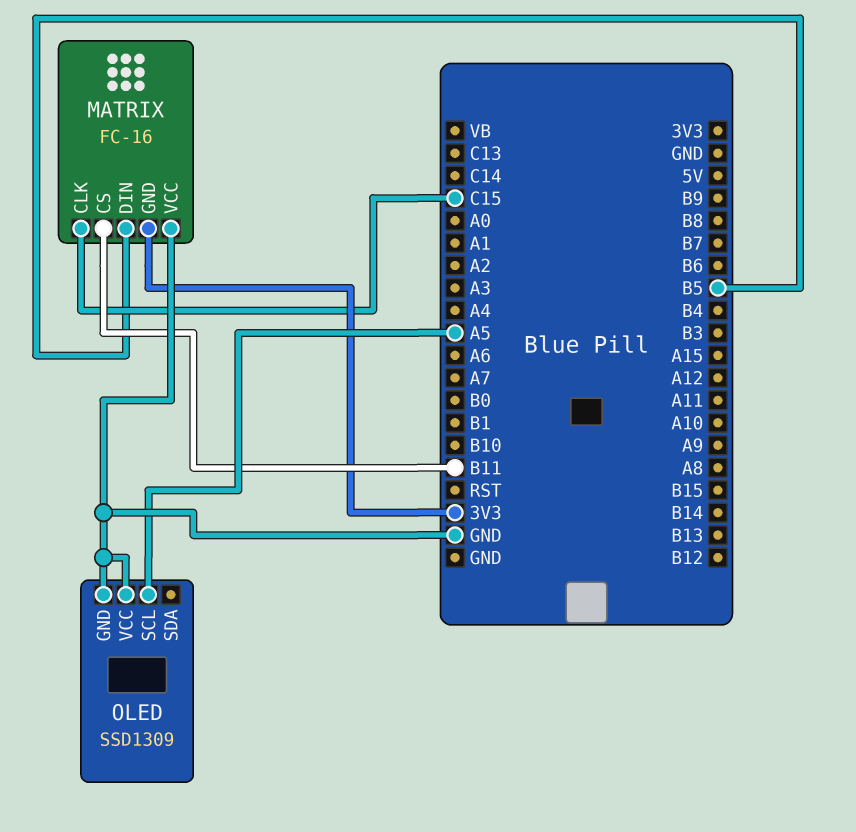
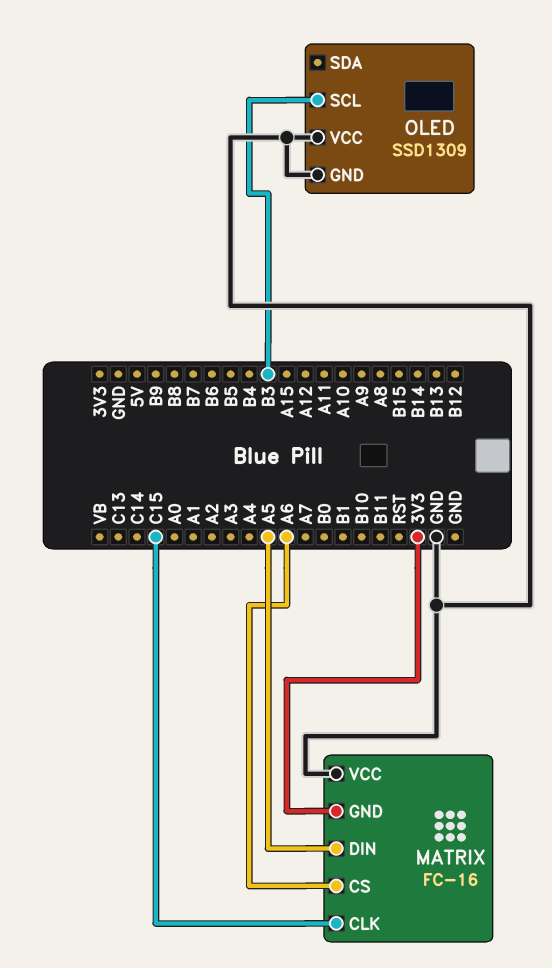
MATRIX pin CS: B11 -> A6
MATRIX pin DIN: B5 -> A5
OLED pin SCL: A5 -> B3

